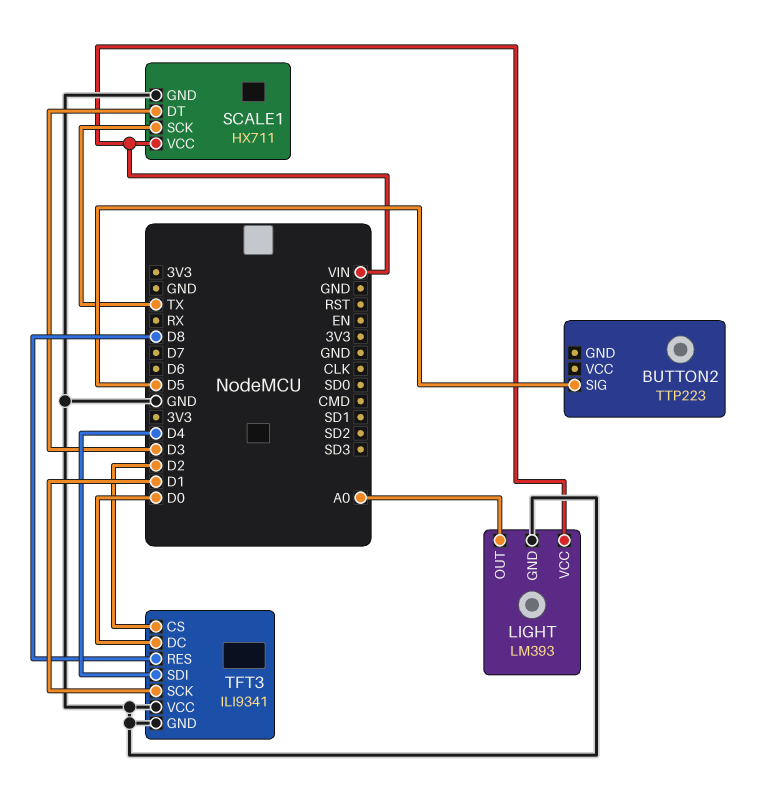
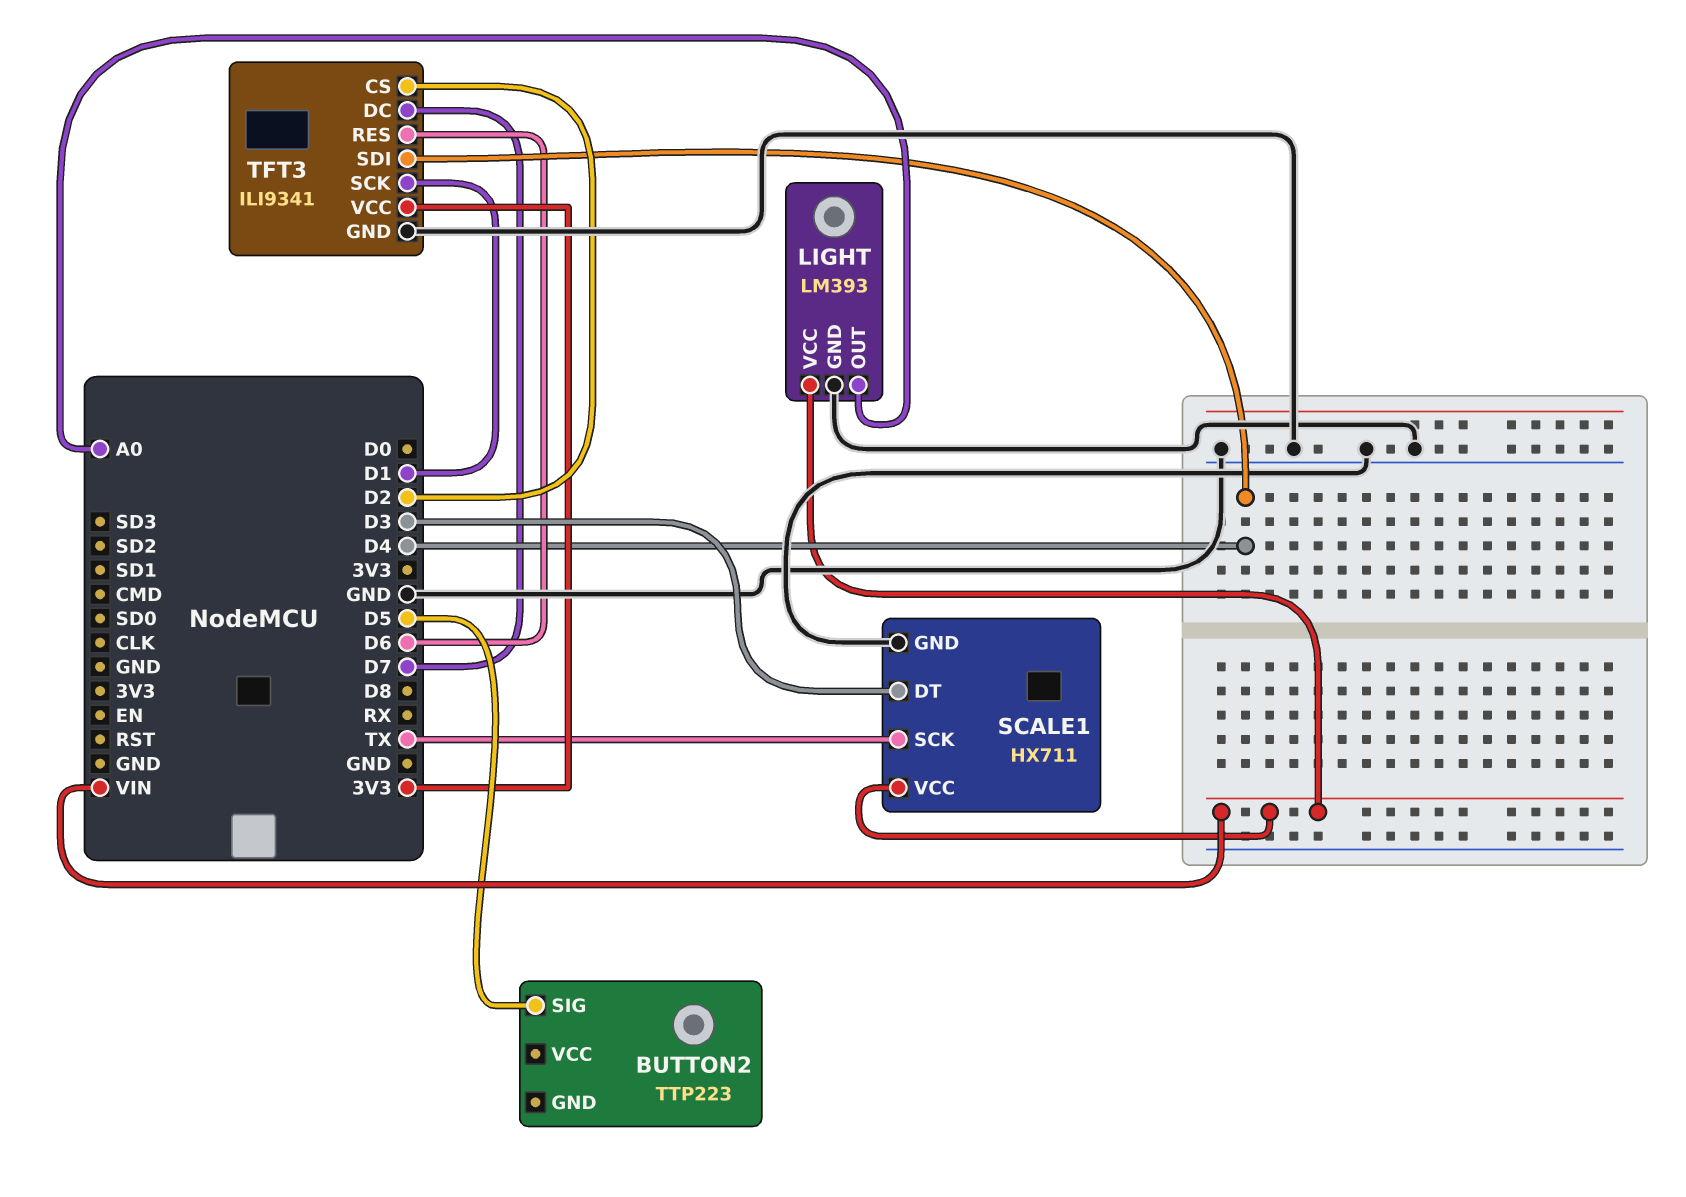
TFT3 pin DC: D0 -> D7
TFT3 pin RES: D8 -> D6
TFT3 pin VCC: GND -> 3V3

